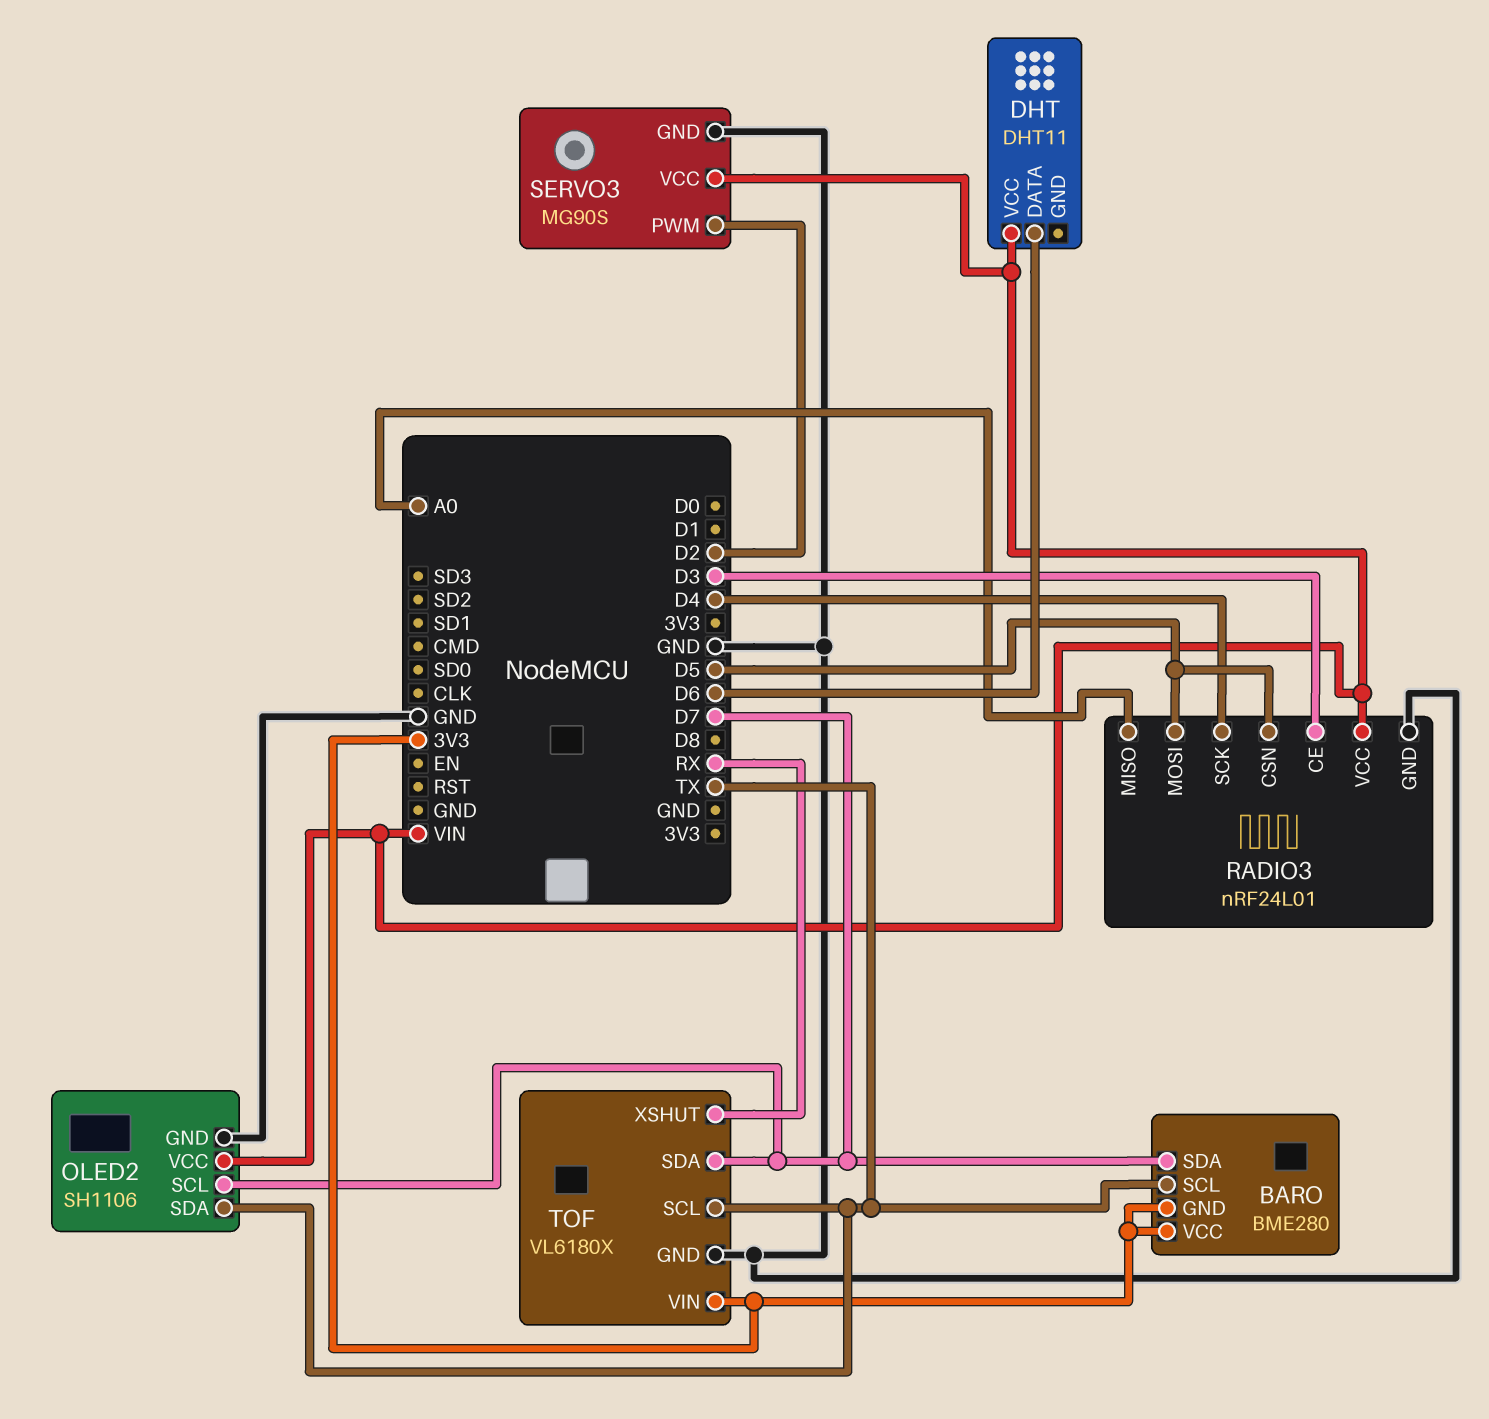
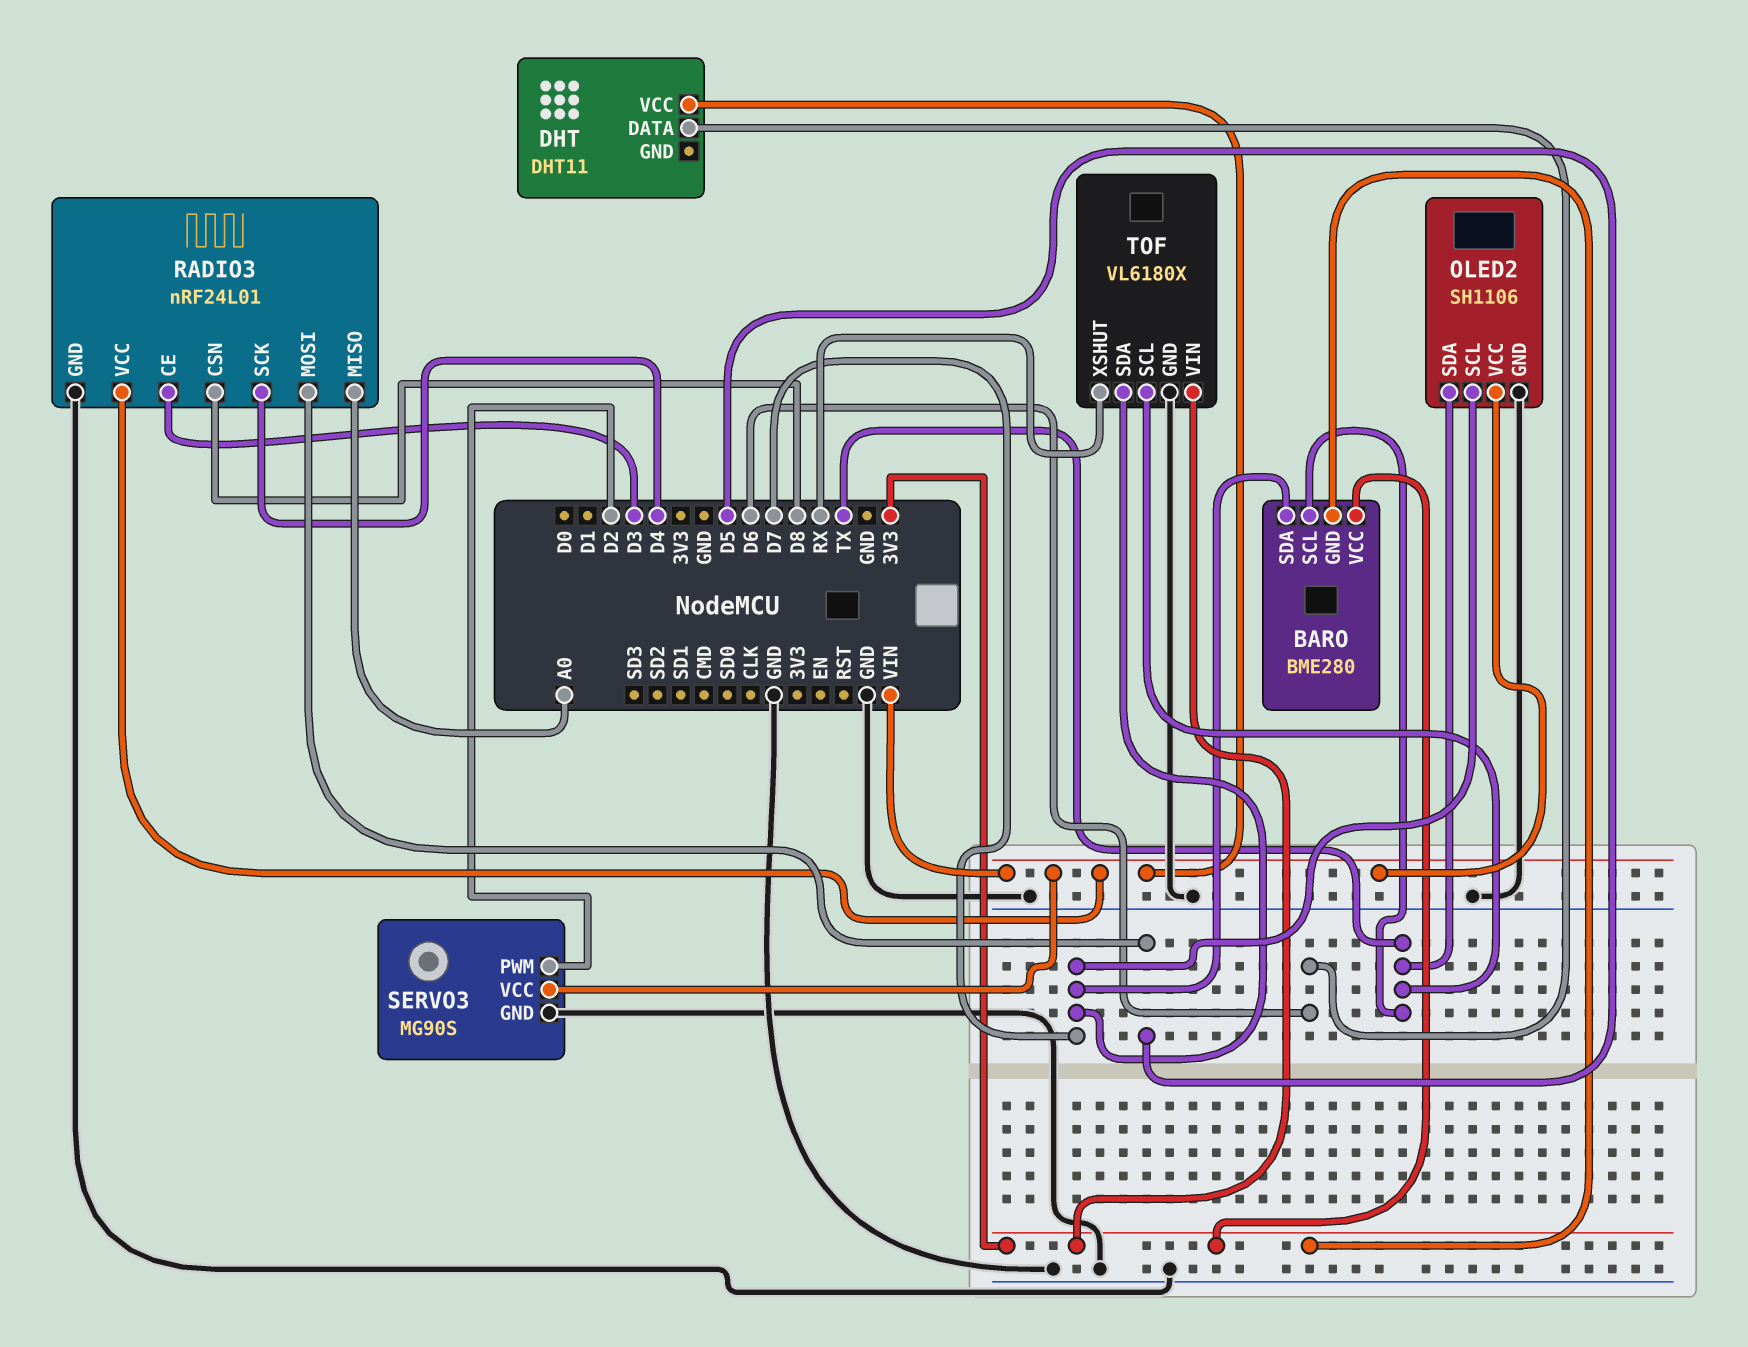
RADIO3 pin CSN: D5 -> D8

